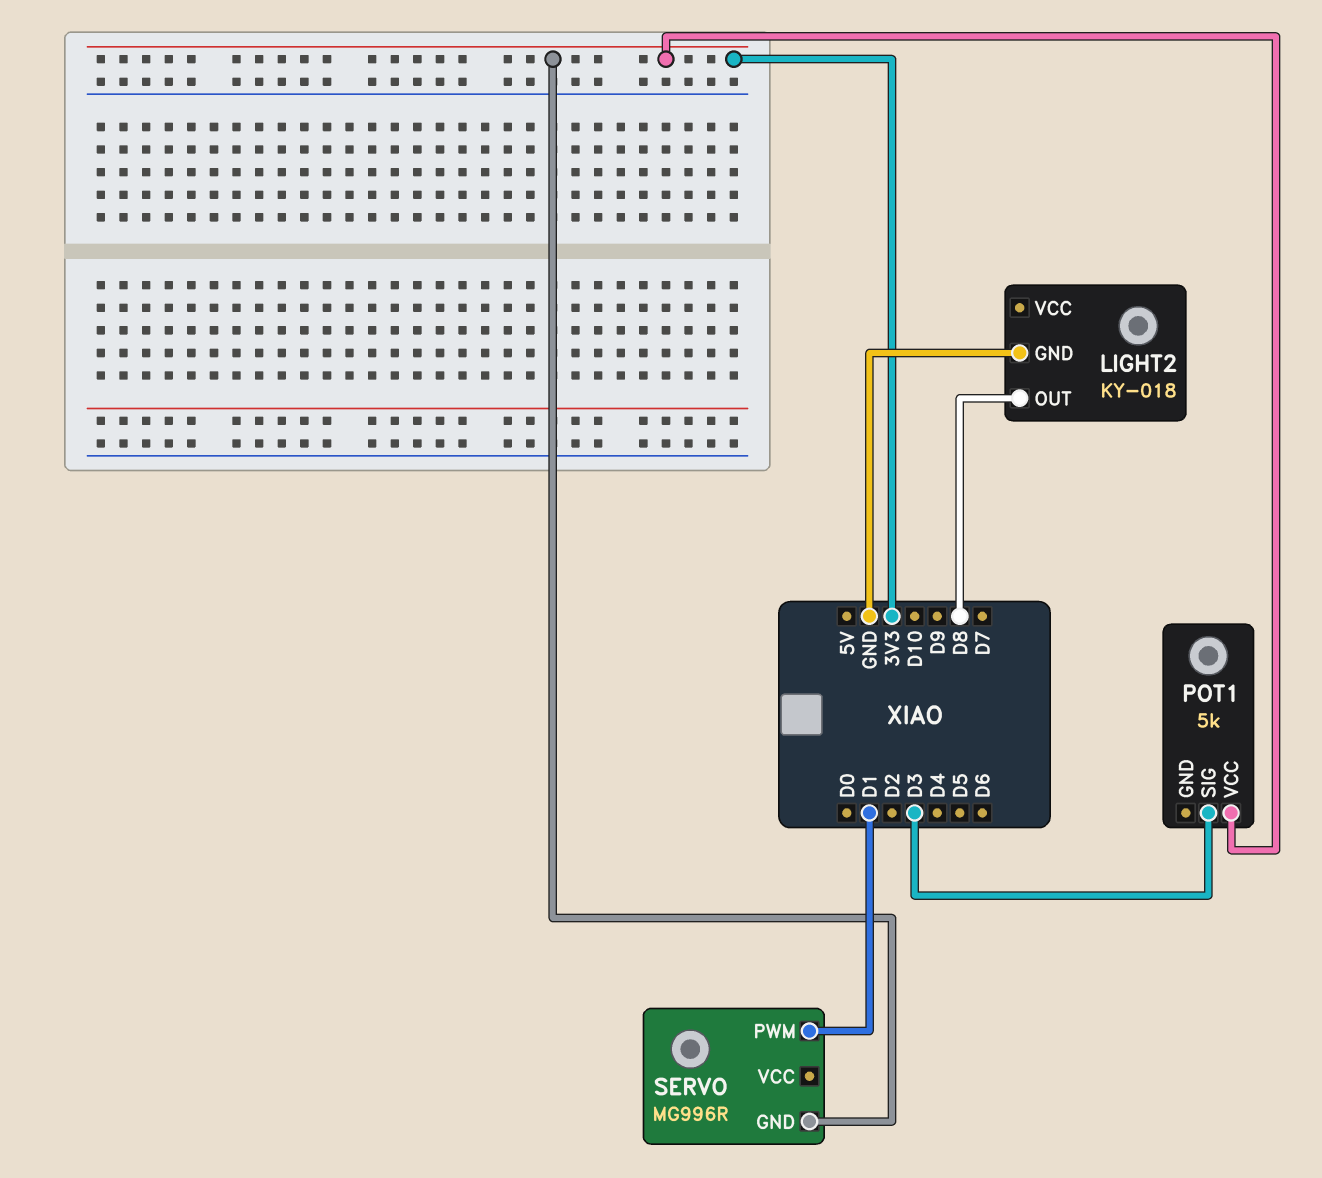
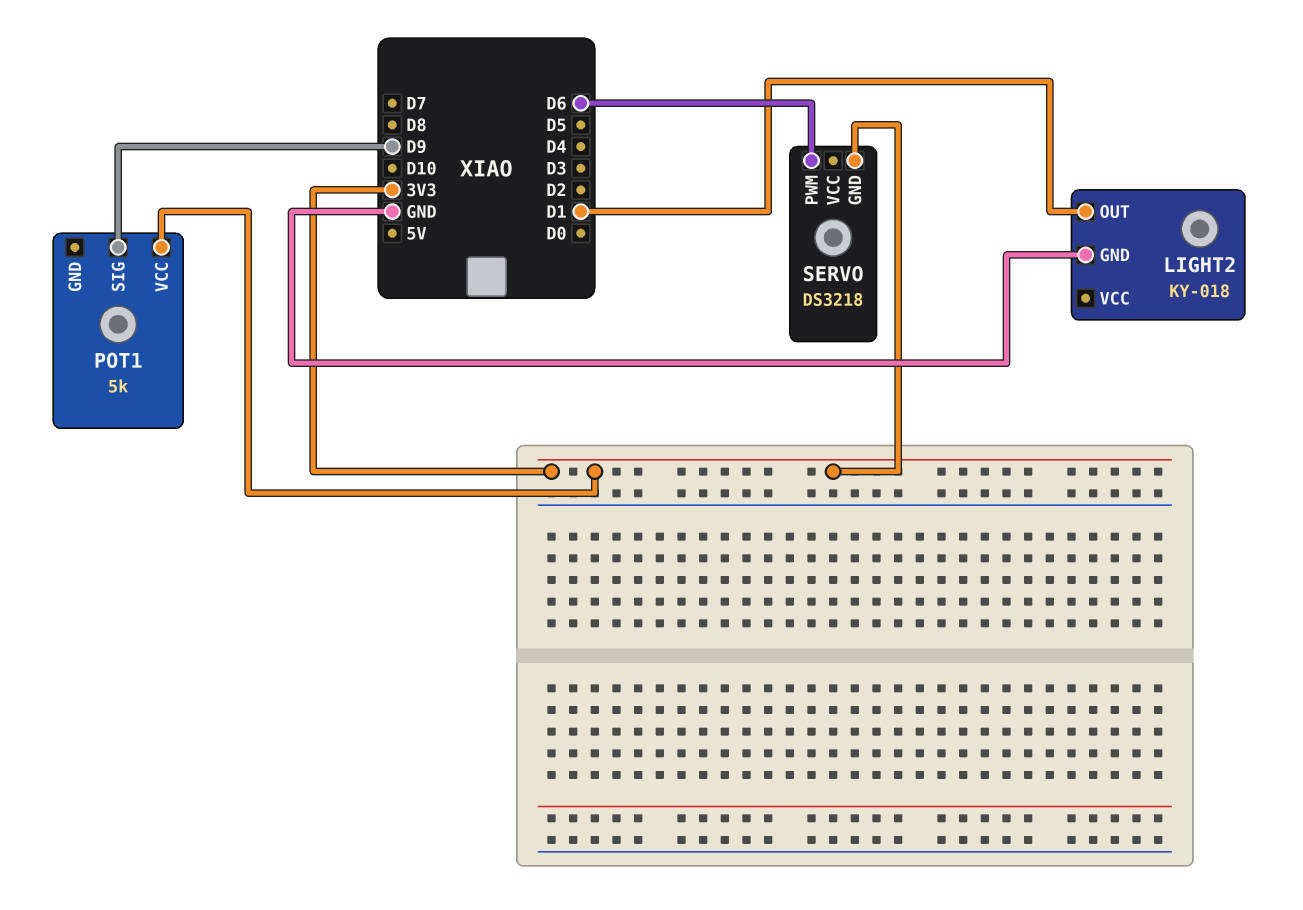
LIGHT2 pin OUT: D8 -> D1
POT1 pin SIG: D3 -> D9
SERVO: MG996R -> DS3218
SERVO pin PWM: D1 -> D6

